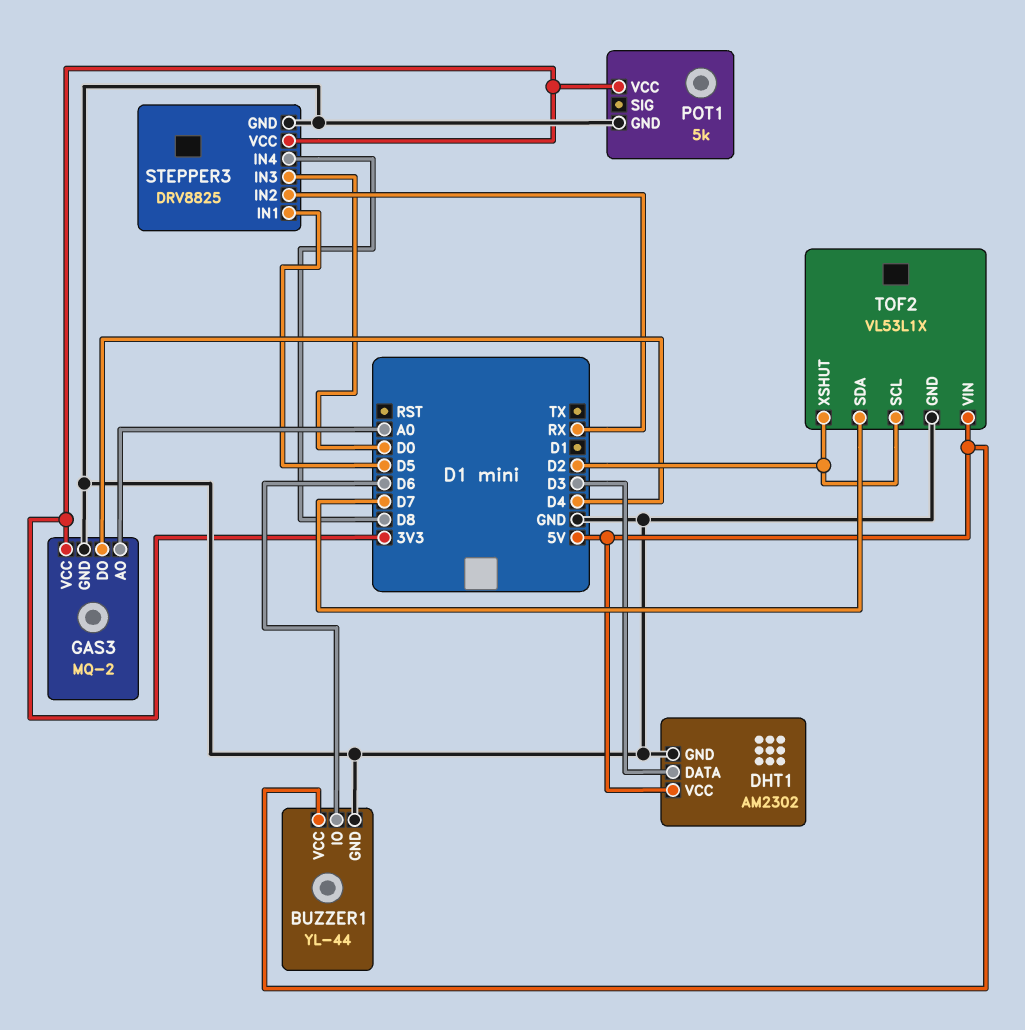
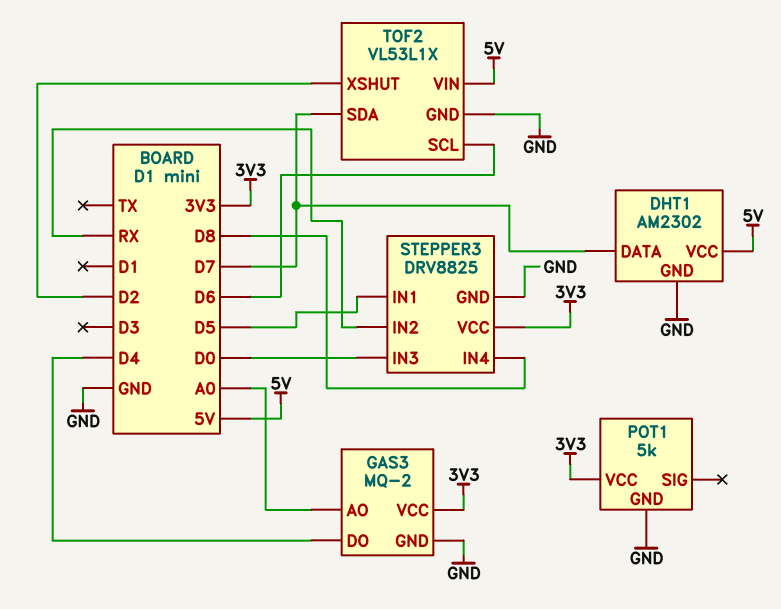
BUZZER1: YL-44 -> none
BUZZER1 pin GND: GND -> none
BUZZER1 pin IO: D6 -> none
BUZZER1 pin VCC: 5V -> none
DHT1 pin DATA: D3 -> D7
TOF2 pin SCL: D2 -> D6

